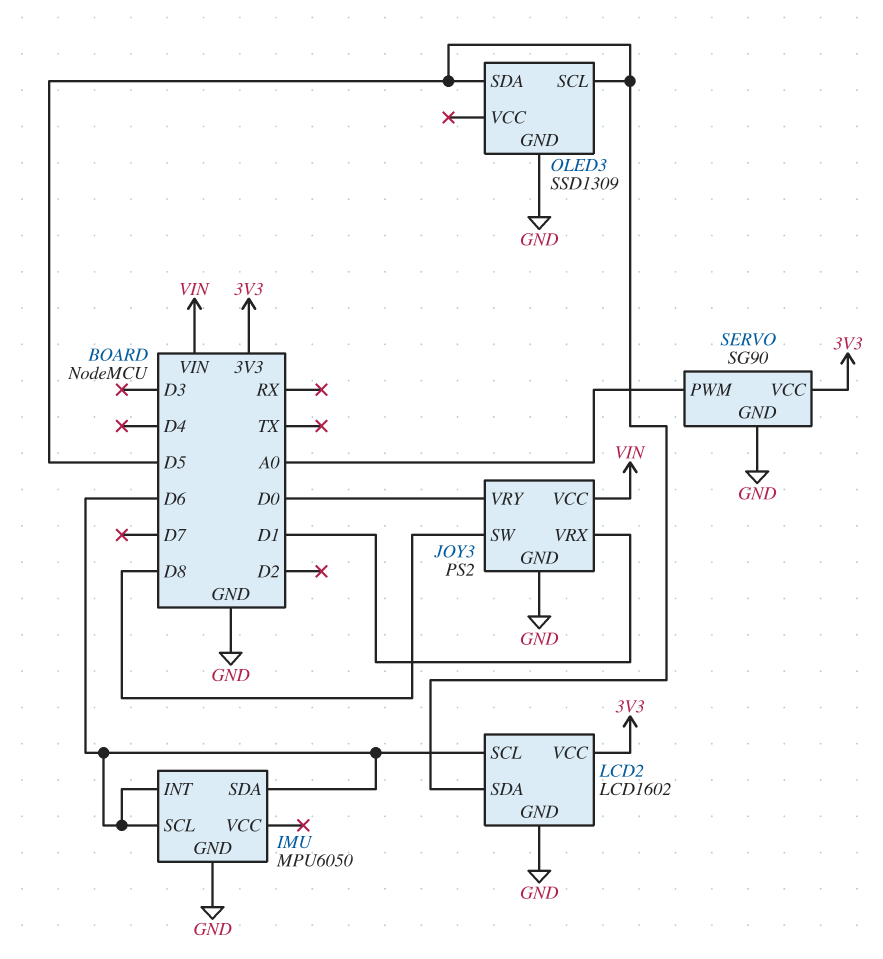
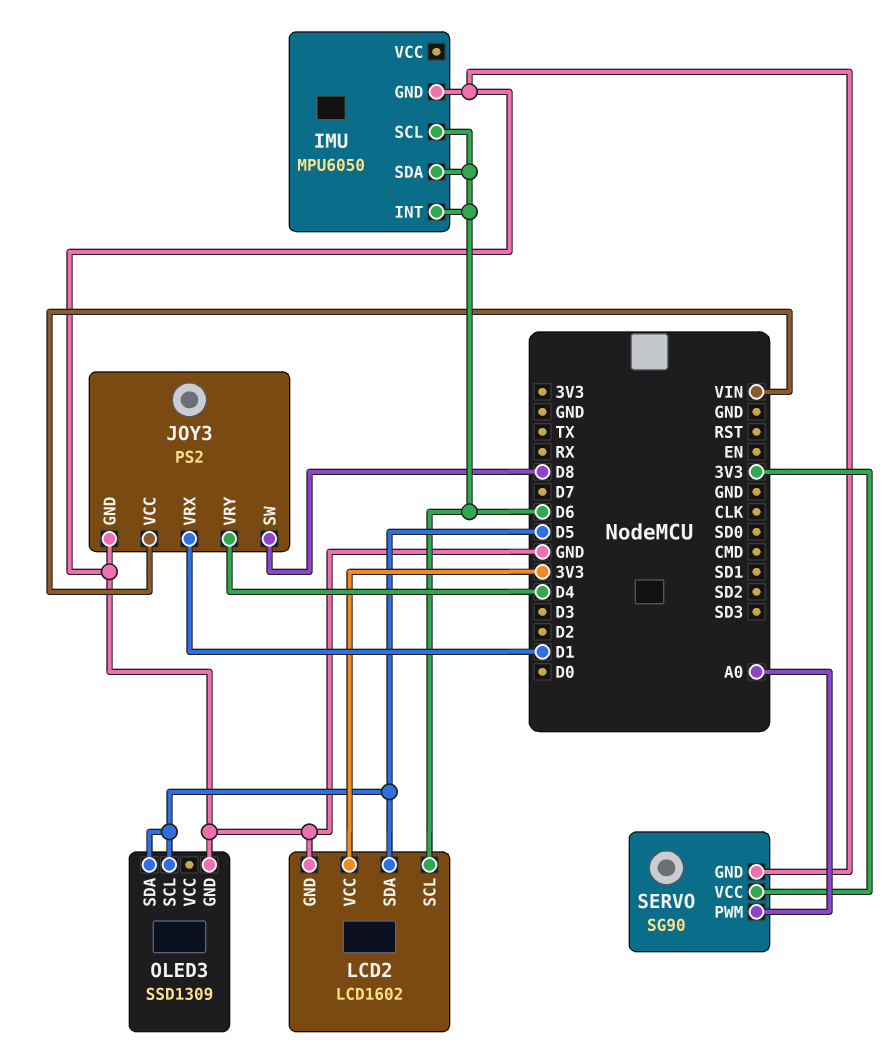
JOY3 pin VRY: D0 -> D4

